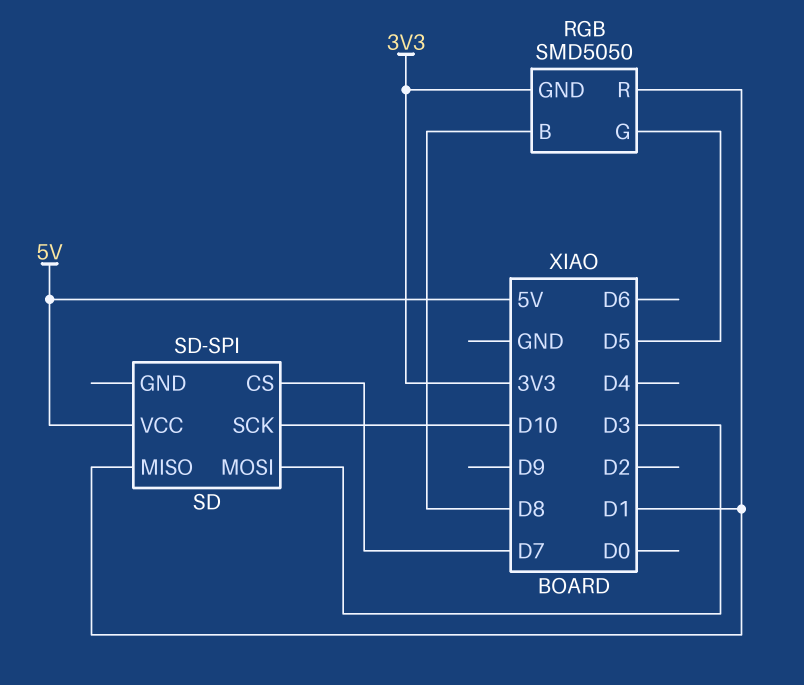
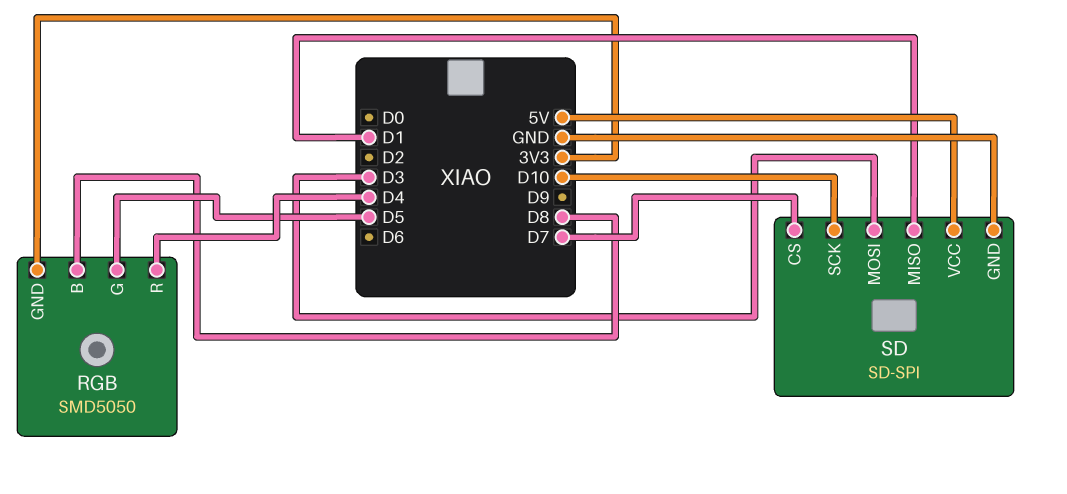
RGB pin R: D1 -> D4
SD pin GND: none -> GND

